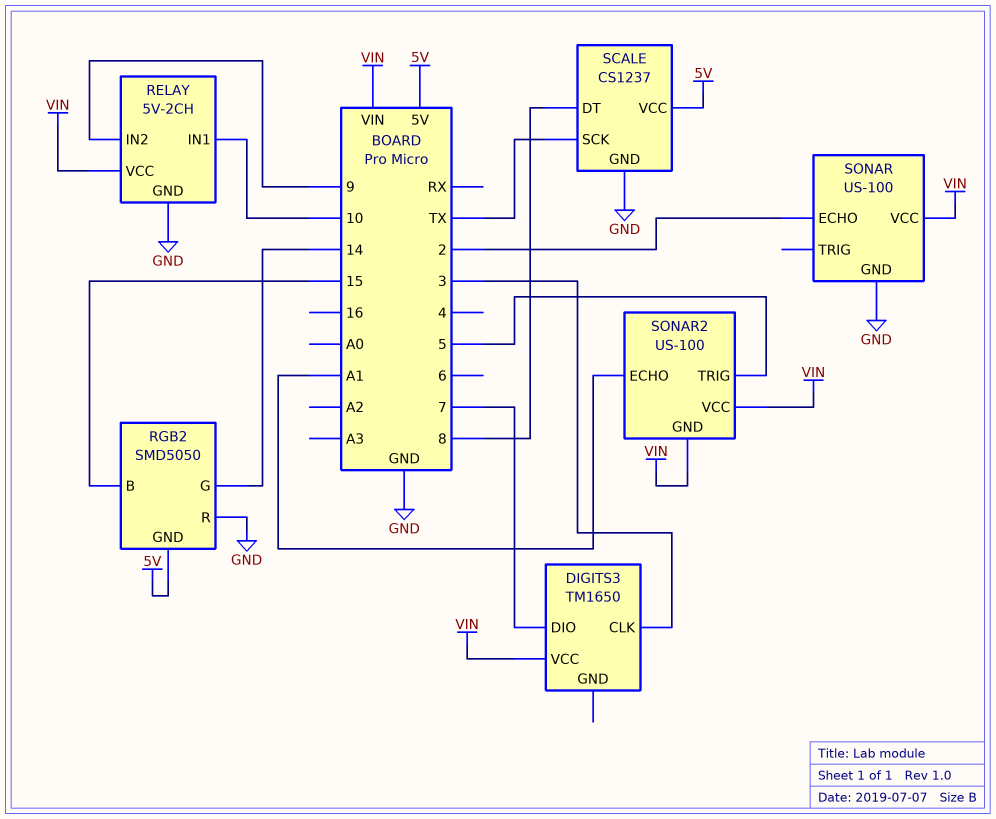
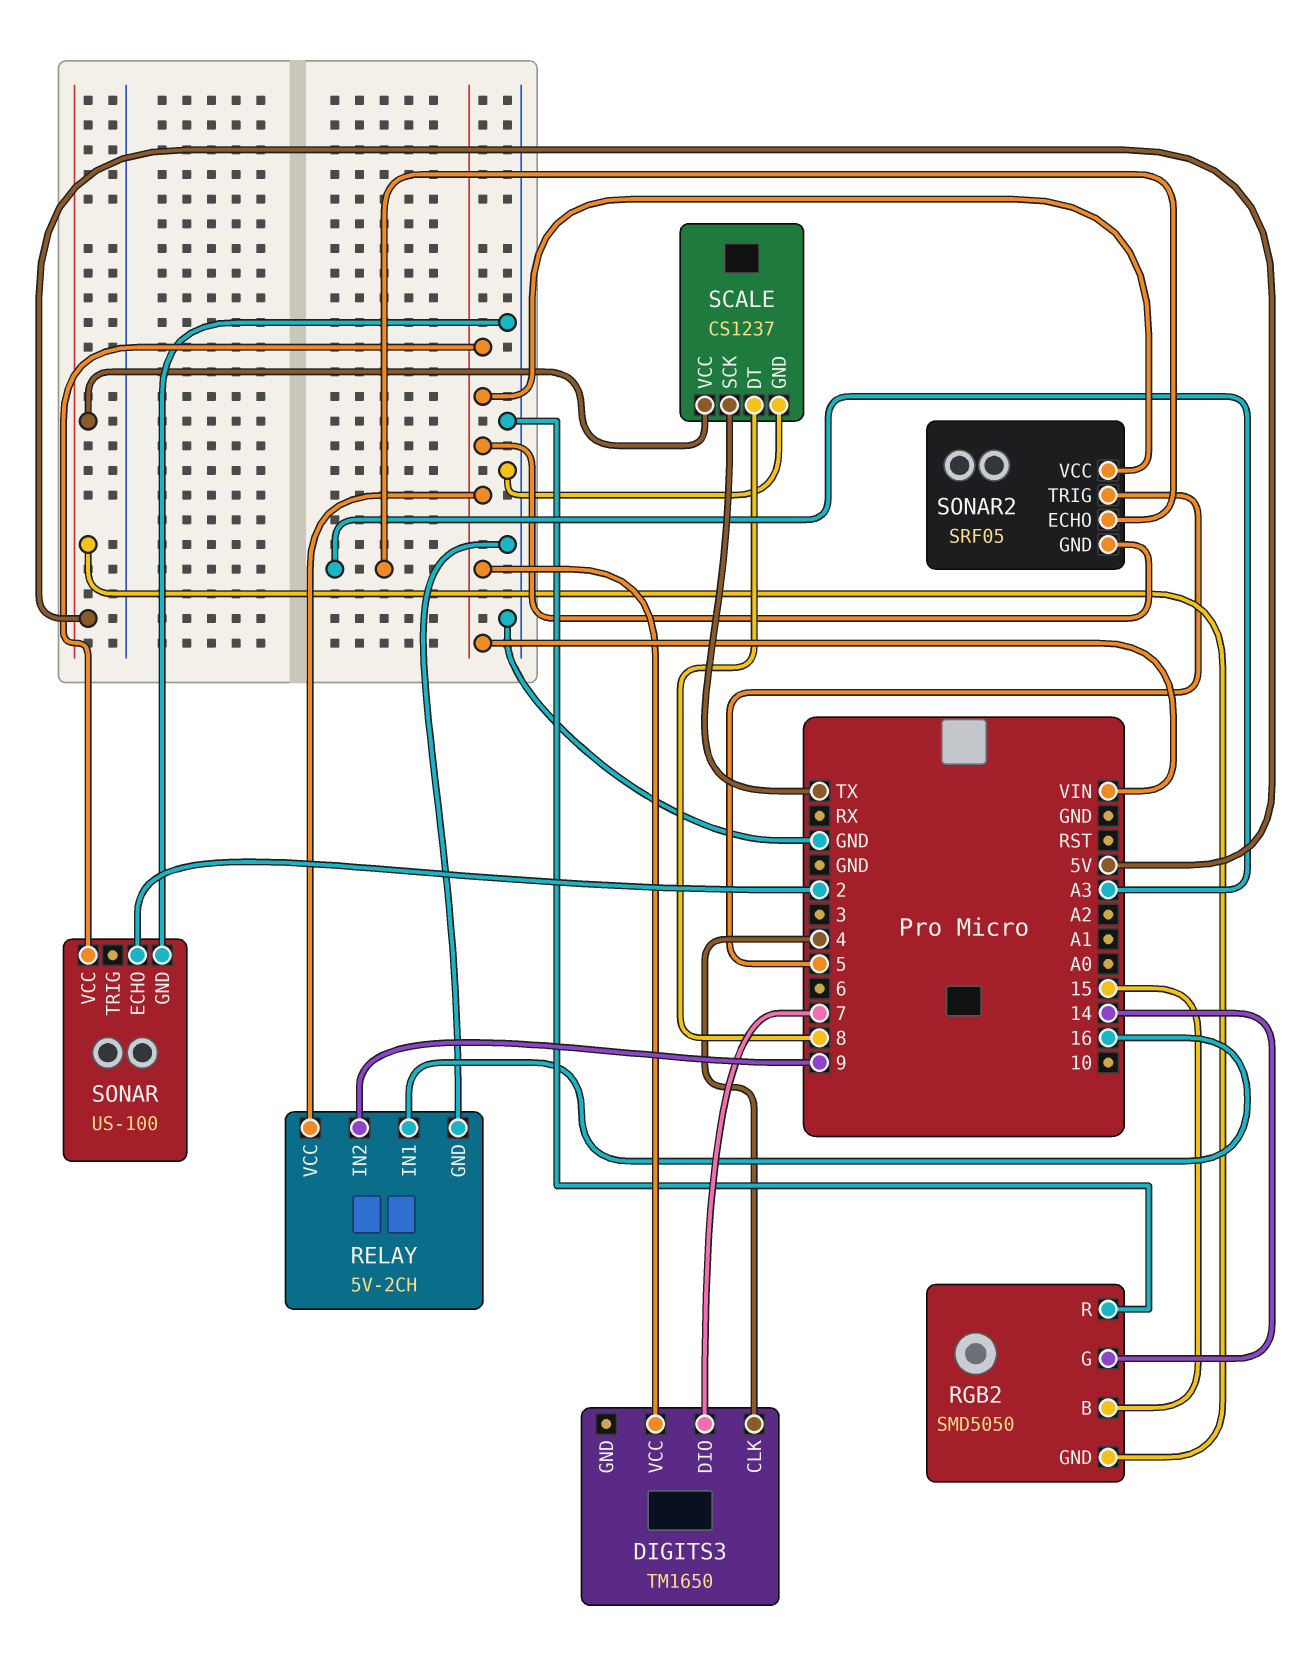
DIGITS3 pin CLK: 3 -> 4
RELAY pin IN1: 10 -> 16
SONAR2: US-100 -> SRF05
SONAR2 pin ECHO: A1 -> A3

